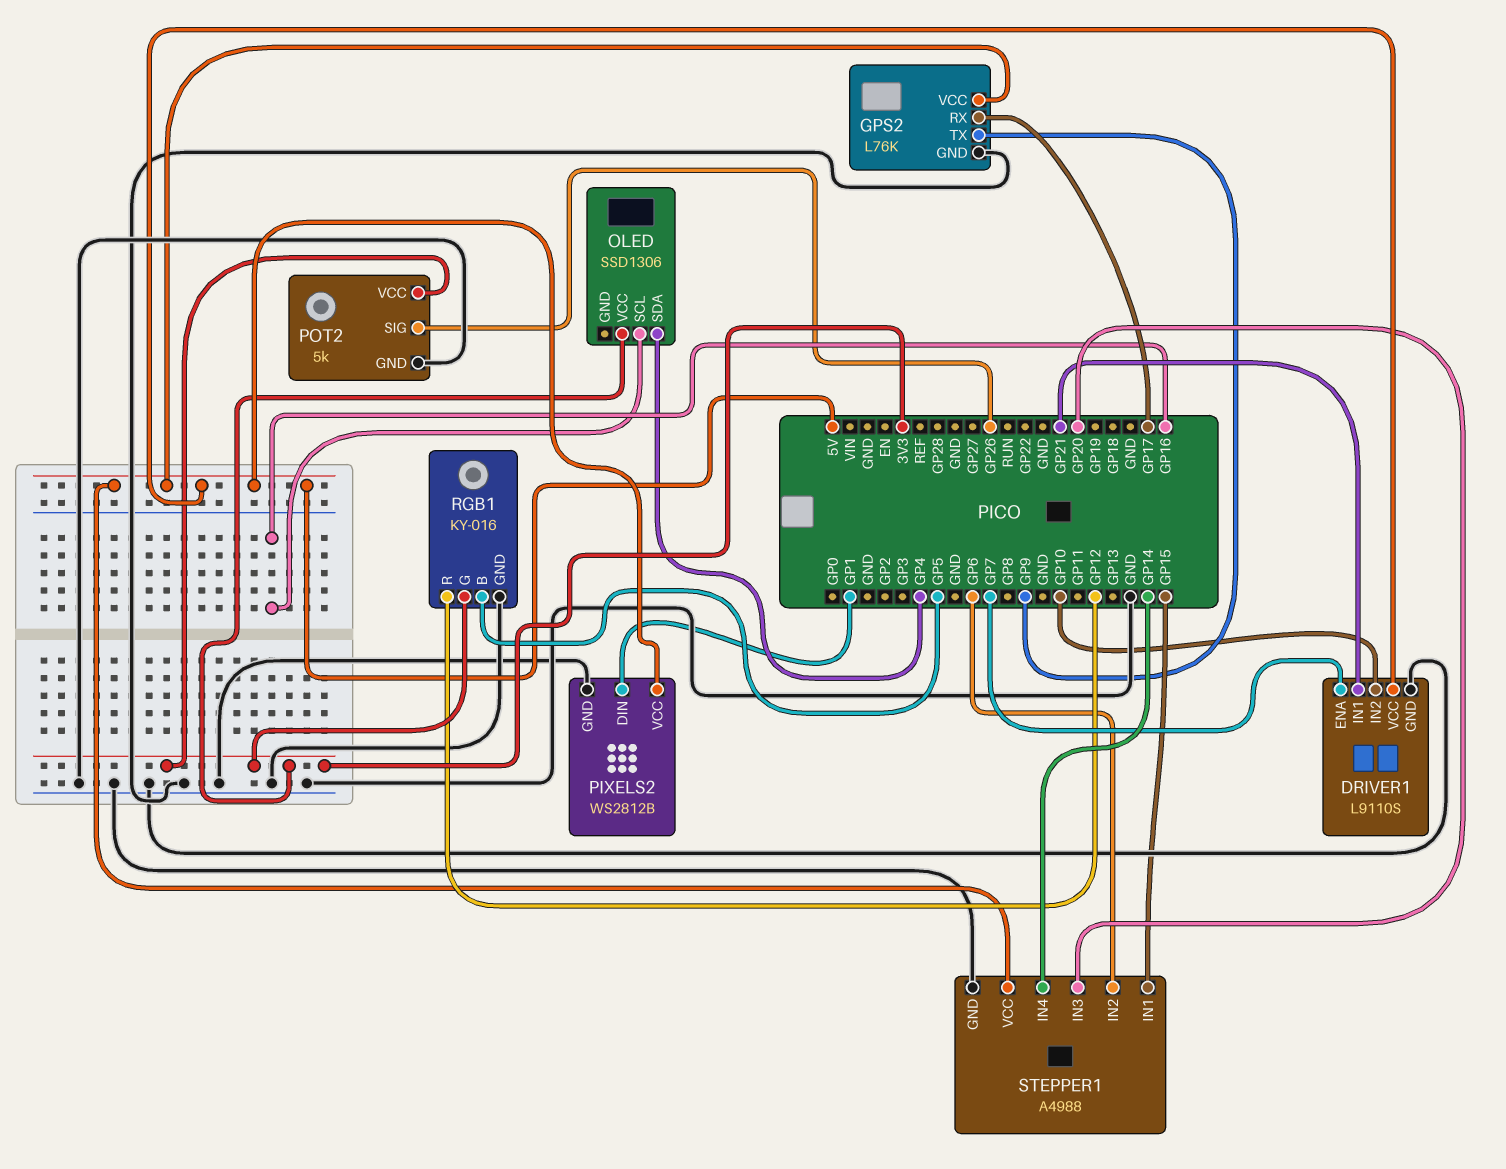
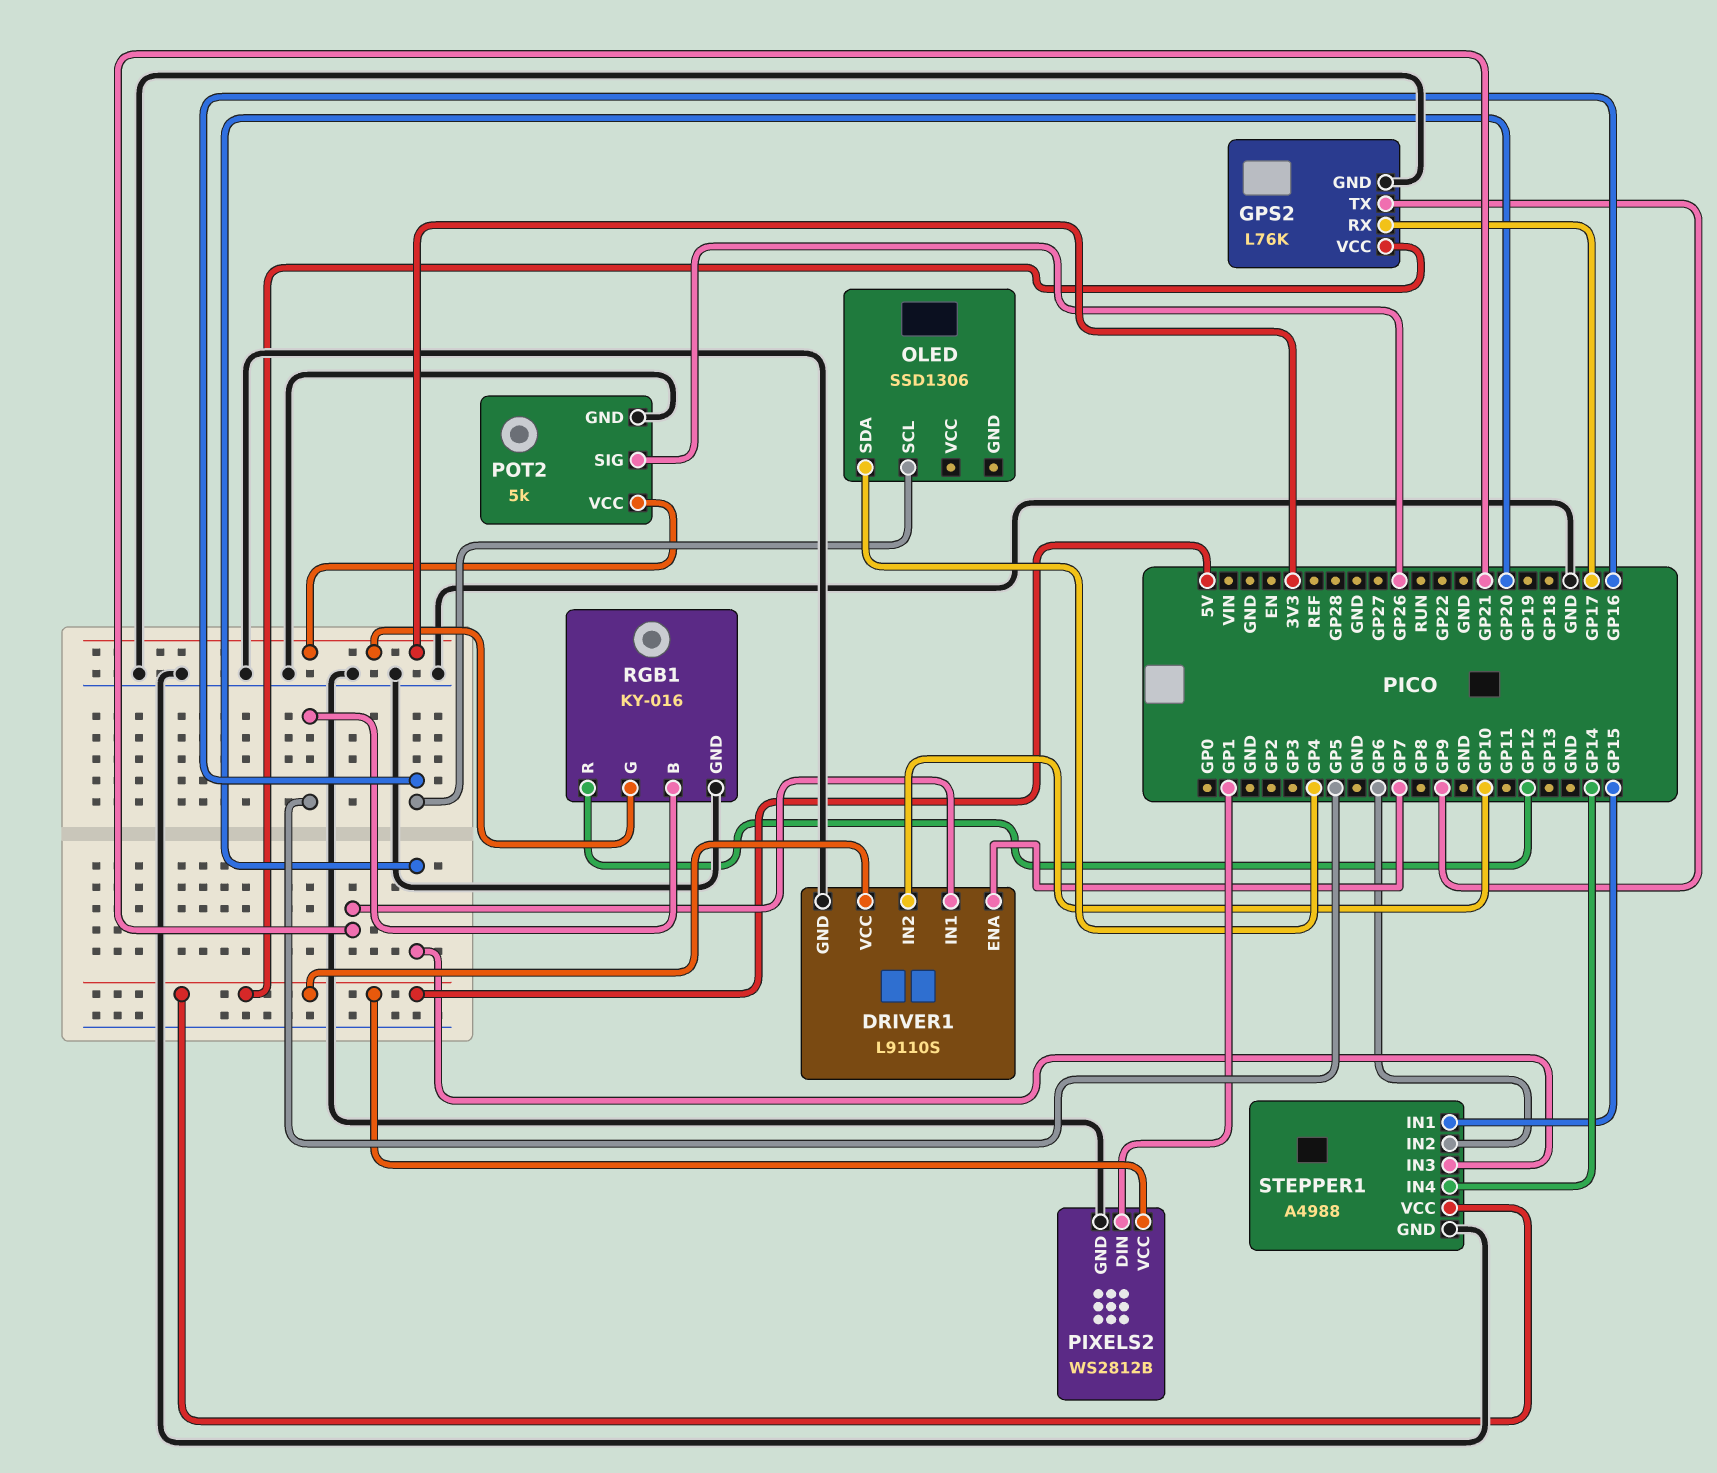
OLED pin VCC: 3V3 -> none

